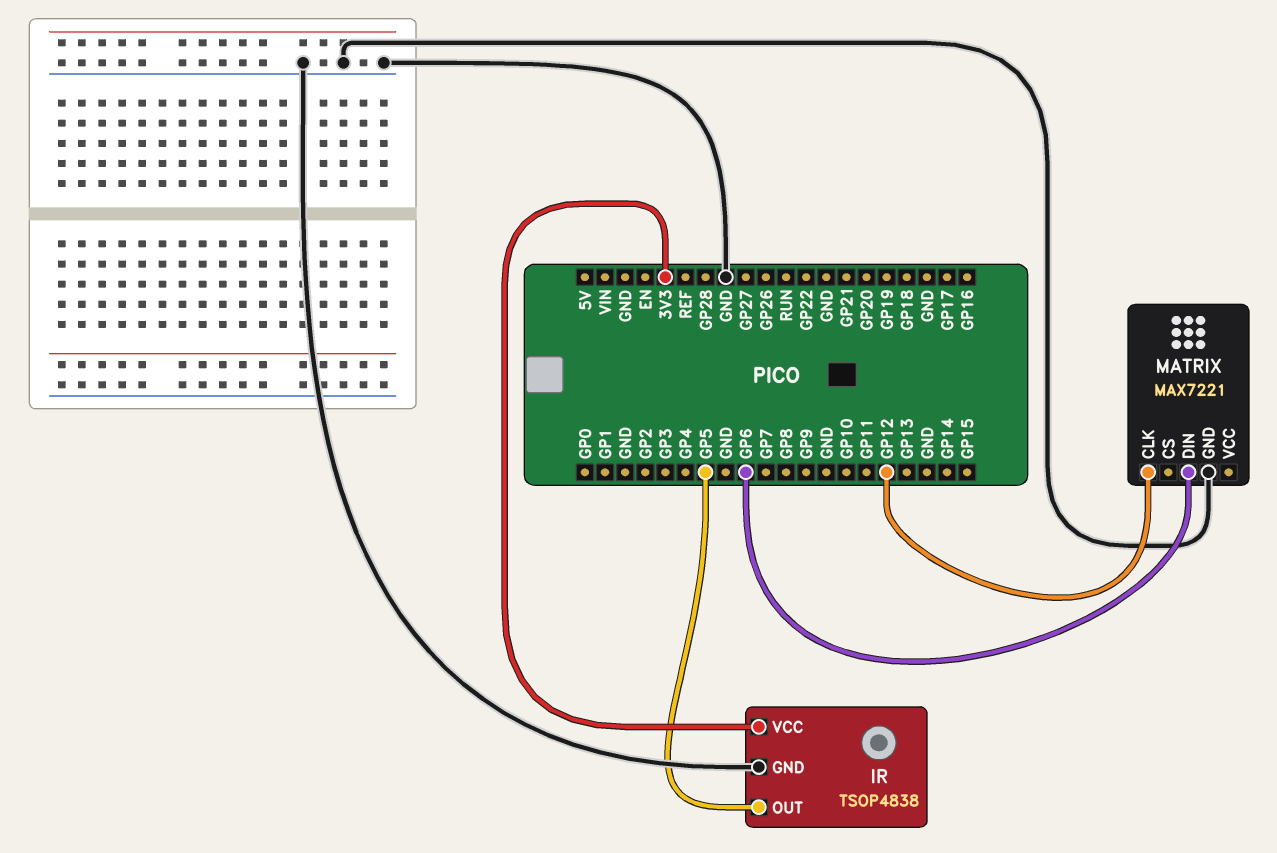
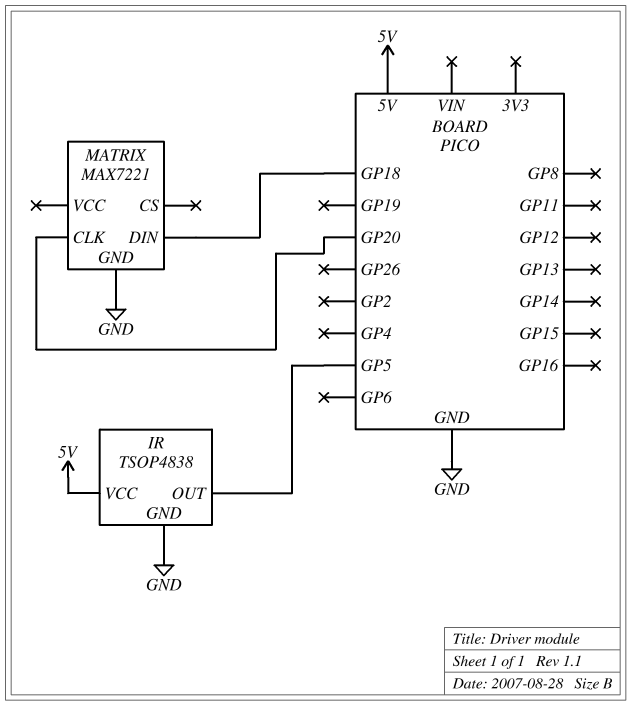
IR pin VCC: 3V3 -> 5V
MATRIX pin CLK: GP12 -> GP20
MATRIX pin DIN: GP6 -> GP18

